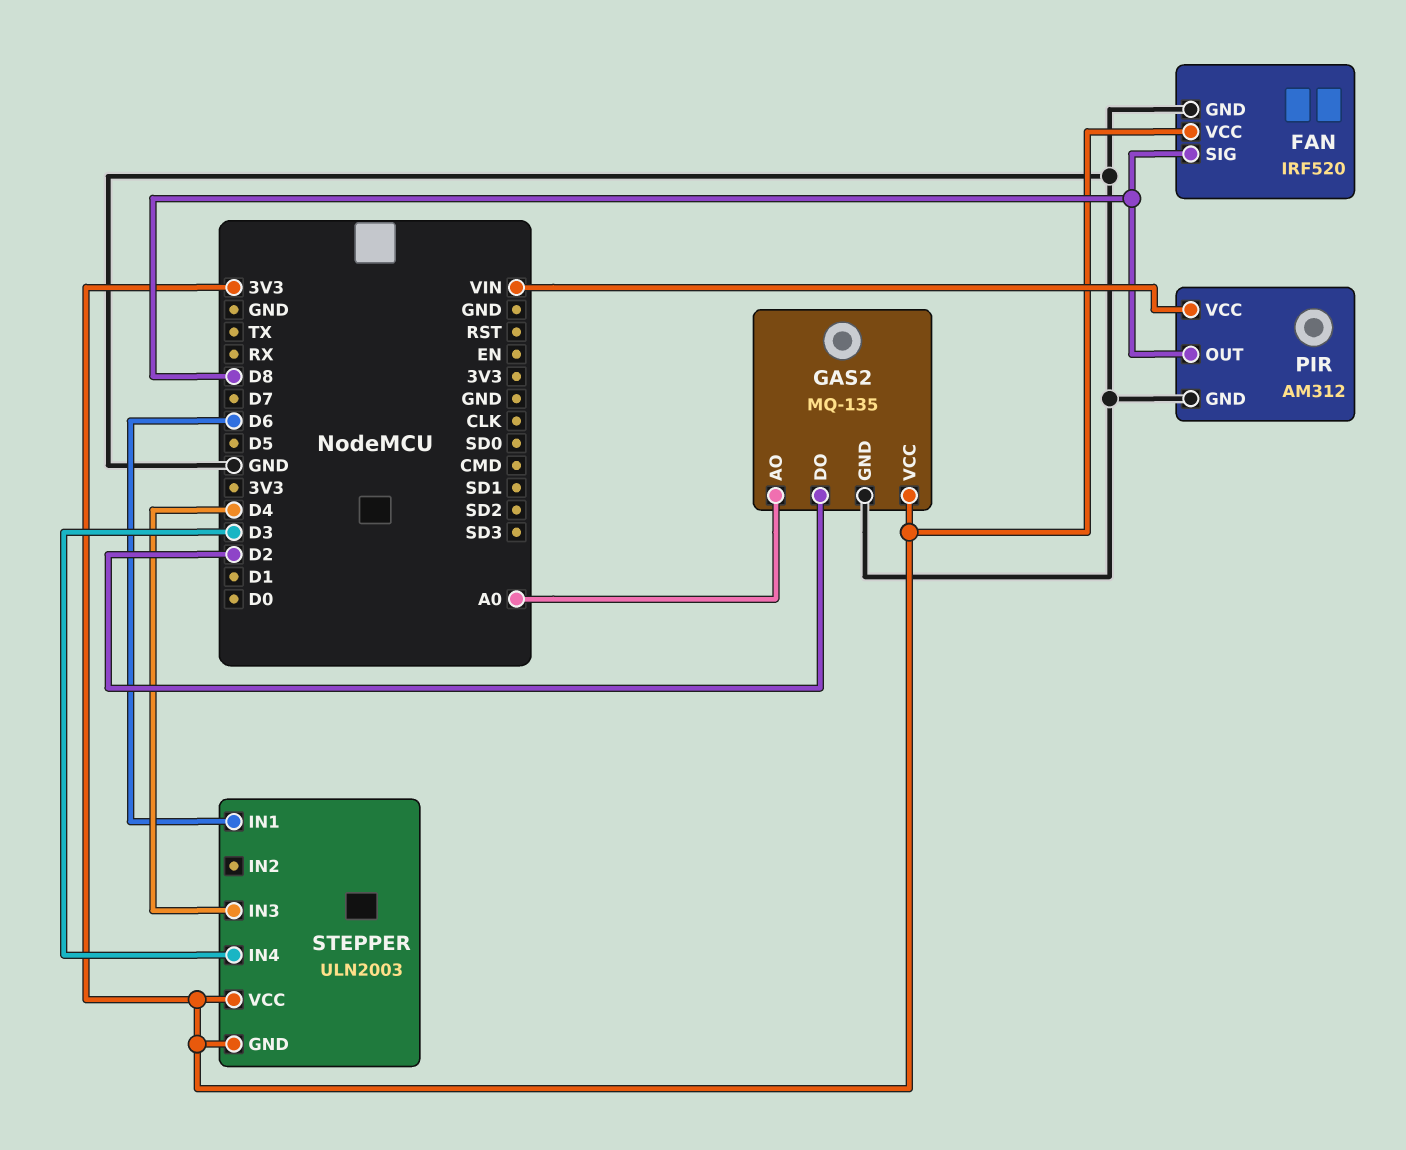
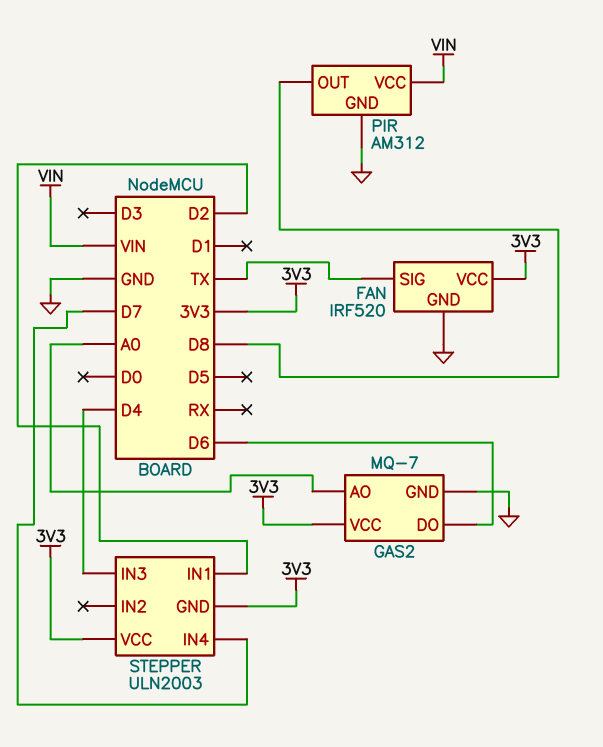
FAN pin SIG: D8 -> TX
GAS2: MQ-135 -> MQ-7
GAS2 pin DO: D2 -> D6
STEPPER pin IN1: D6 -> D2
STEPPER pin IN4: D3 -> D7

